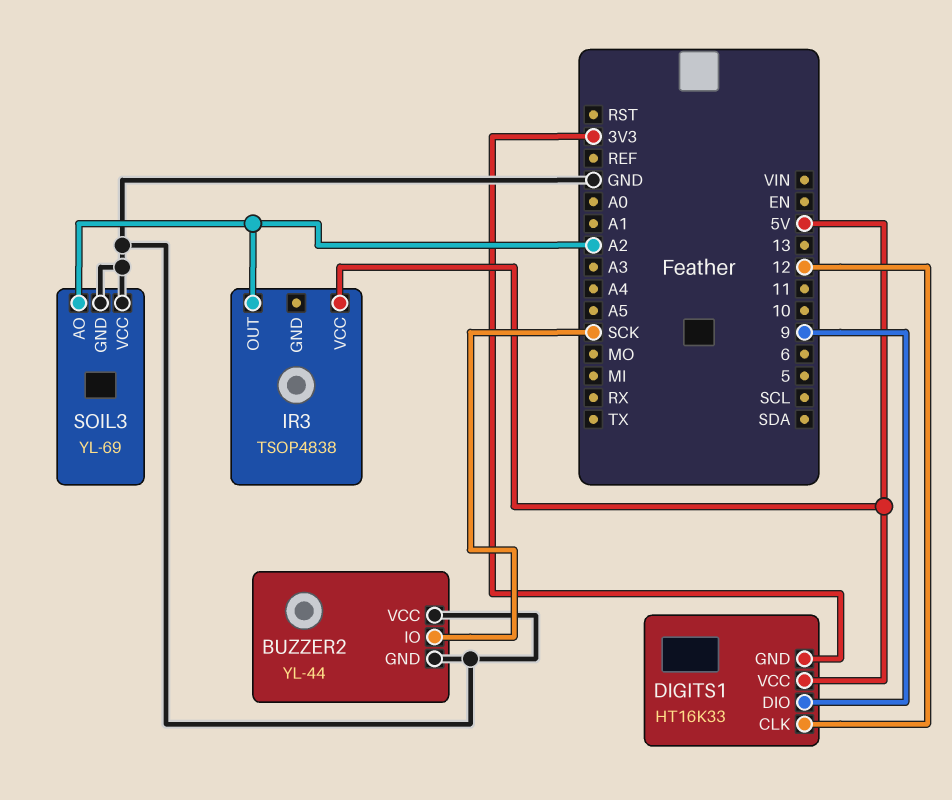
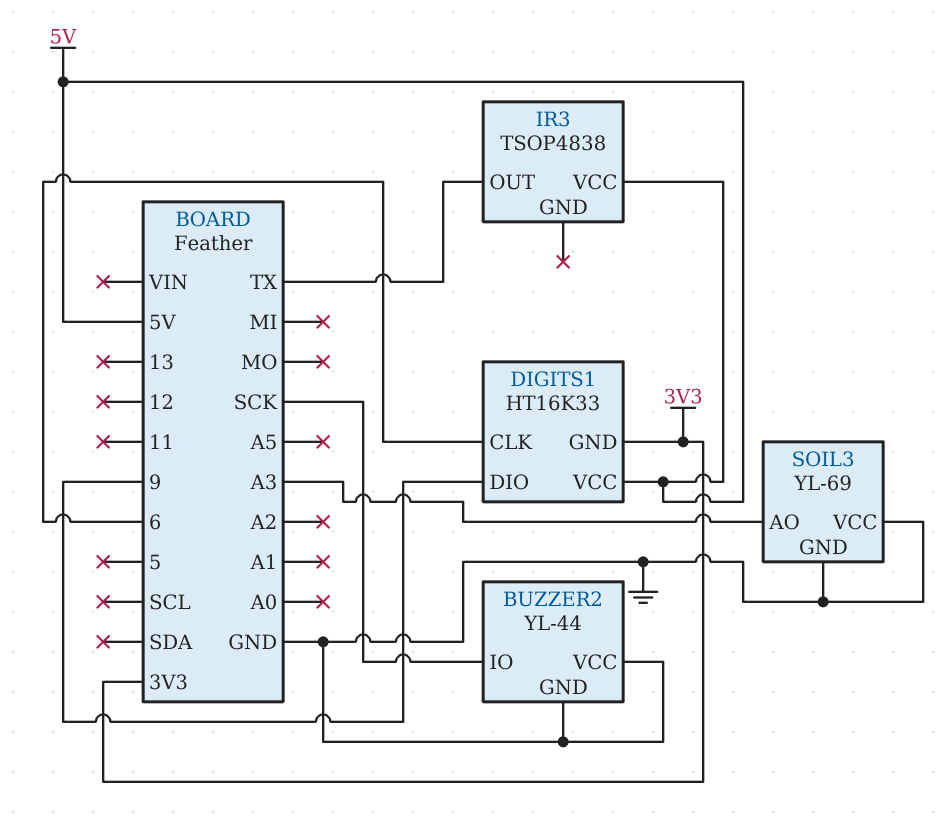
DIGITS1 pin CLK: 12 -> 6
IR3 pin OUT: A2 -> TX
SOIL3 pin AO: A2 -> A3

